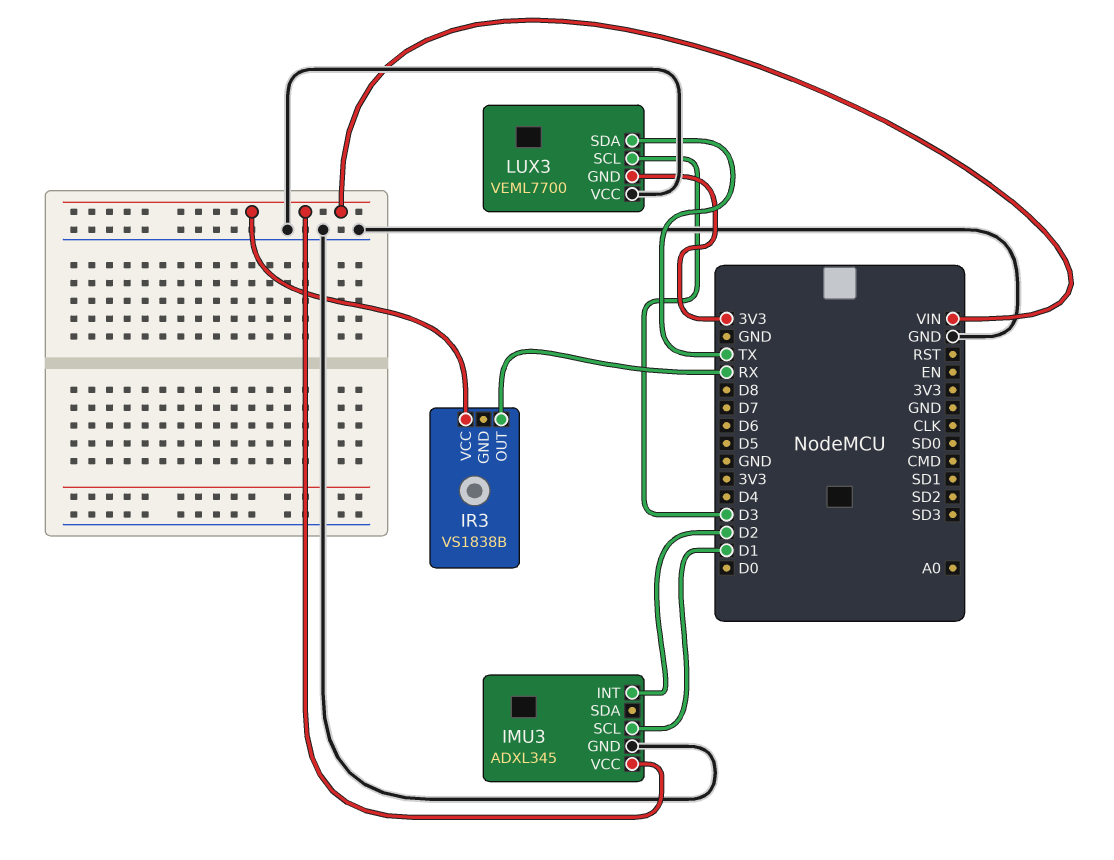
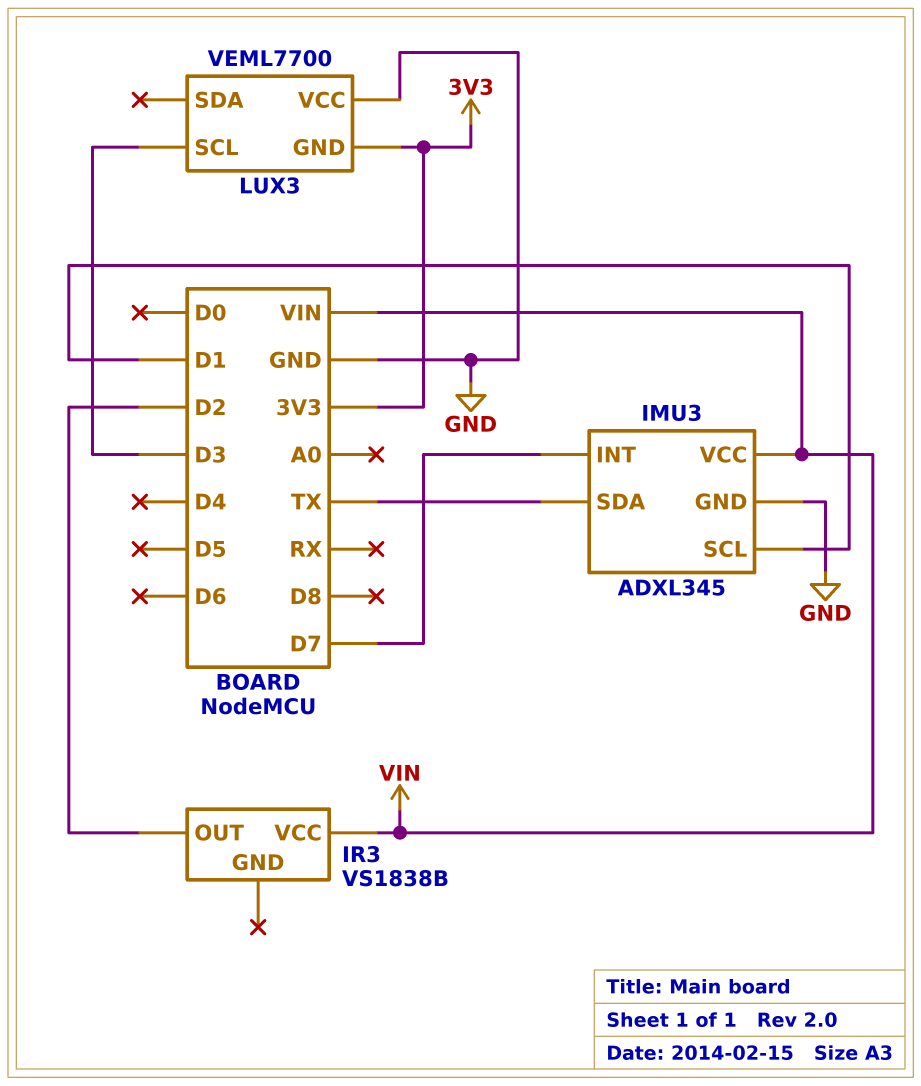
IMU3 pin INT: D2 -> D7
IMU3 pin SDA: none -> TX
IR3 pin OUT: RX -> D2
LUX3 pin SDA: TX -> none

